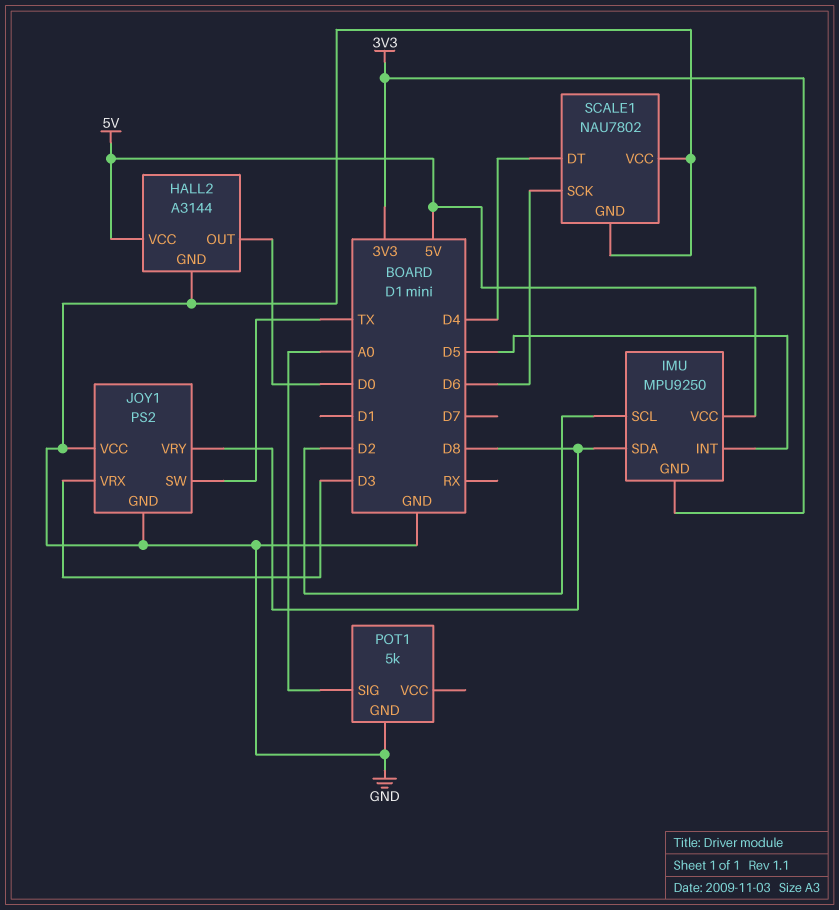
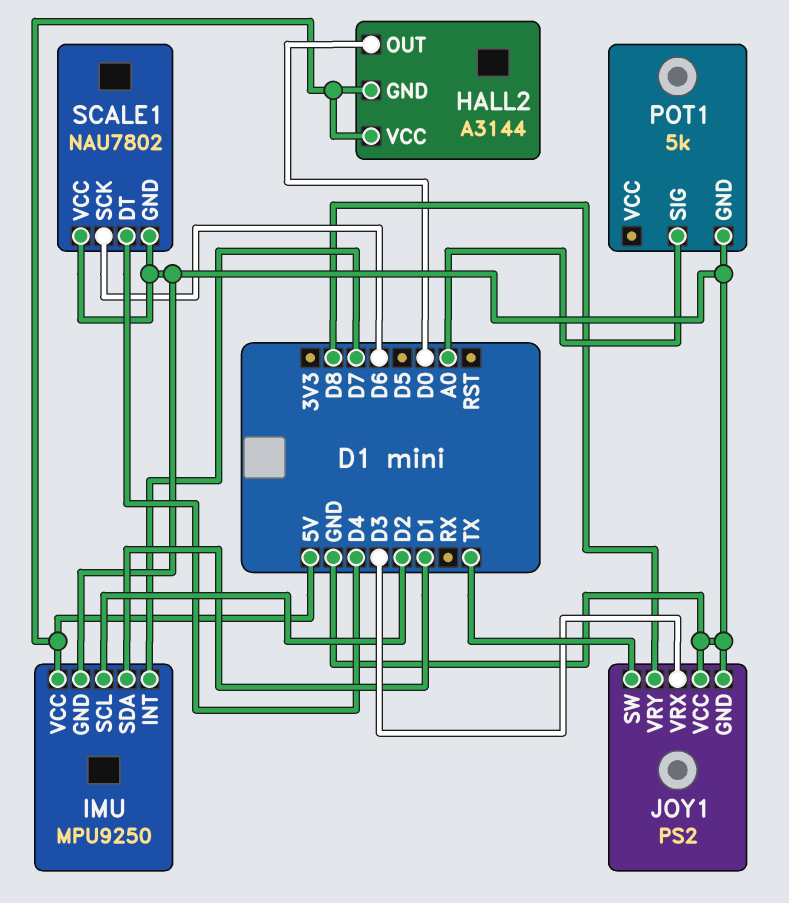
HALL2 pin GND: GND -> 5V
IMU pin GND: 3V3 -> GND
IMU pin INT: D5 -> D7
IMU pin SDA: D8 -> D1

